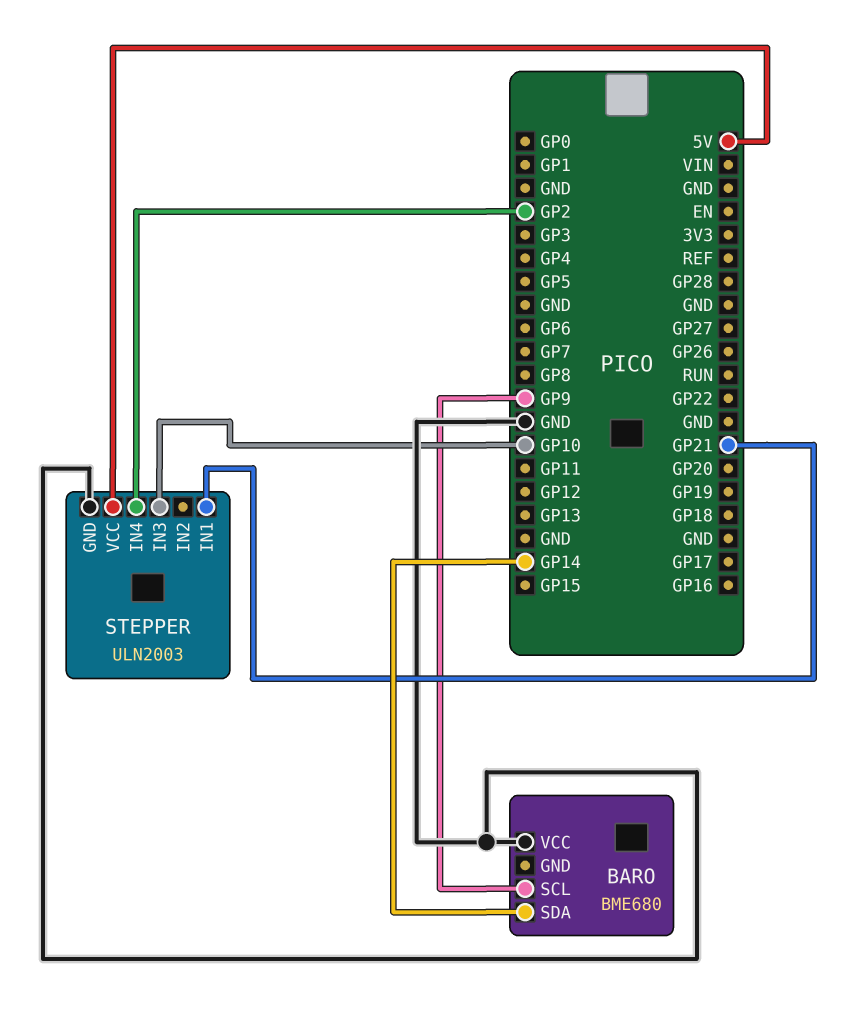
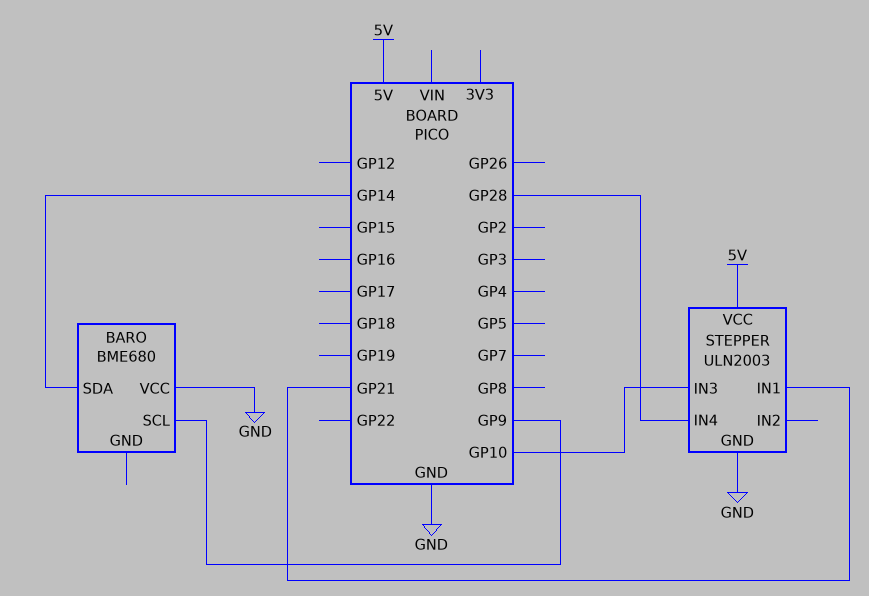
STEPPER pin IN4: GP2 -> GP28

